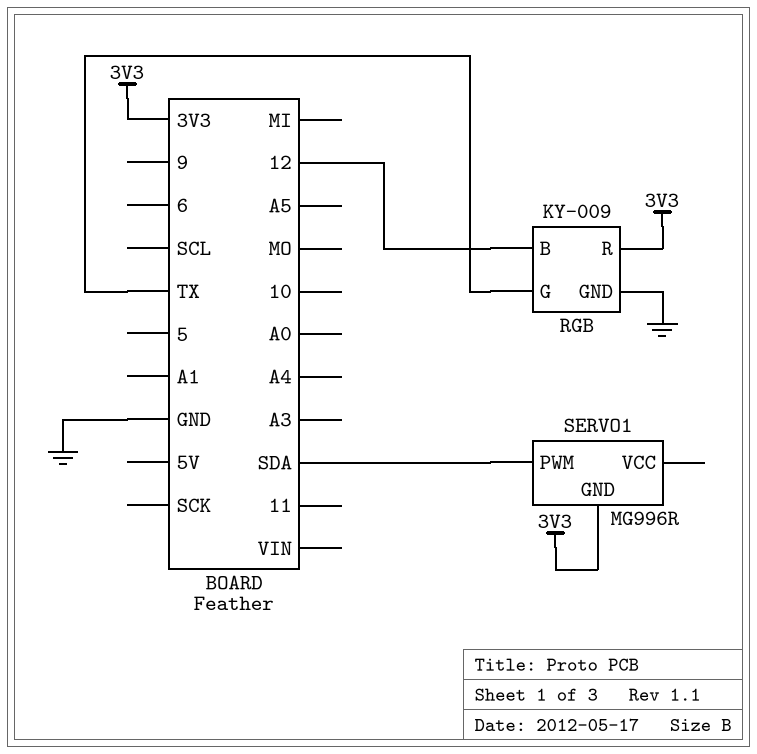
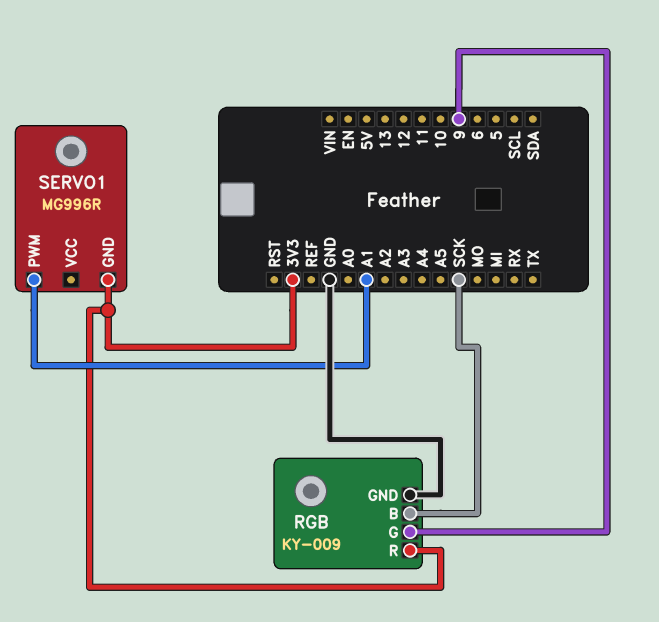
RGB pin B: 12 -> SCK
RGB pin G: TX -> 9
SERVO1 pin PWM: SDA -> A1

